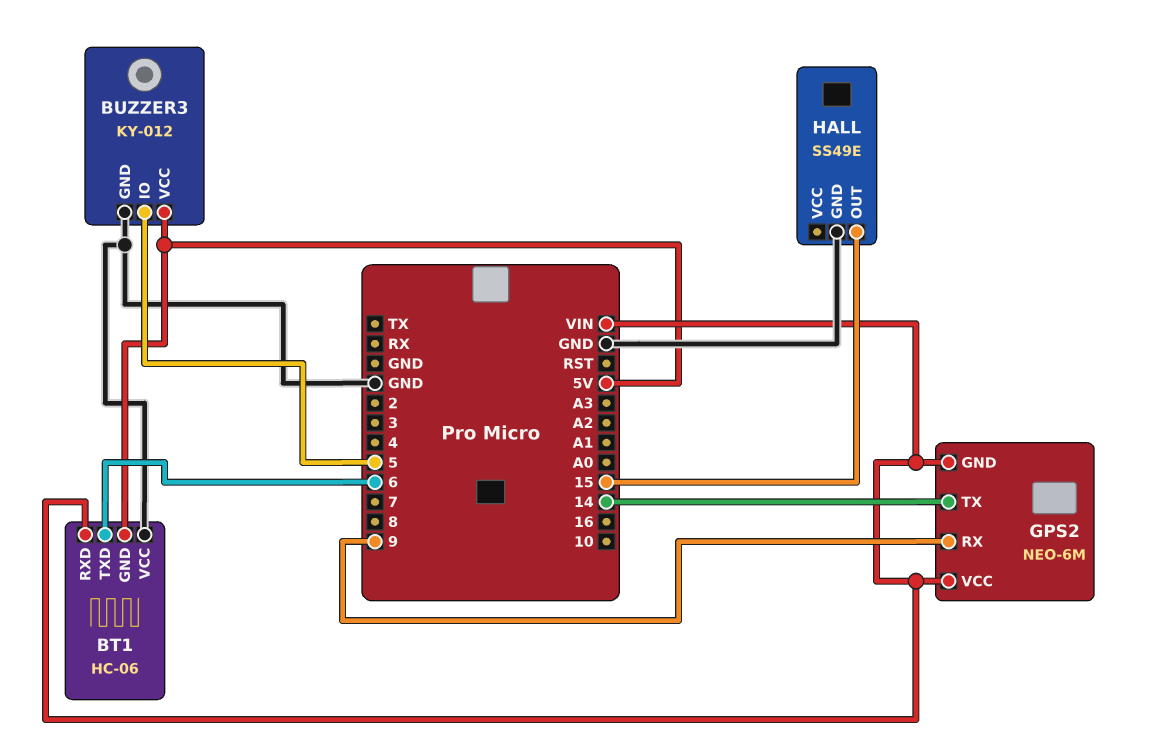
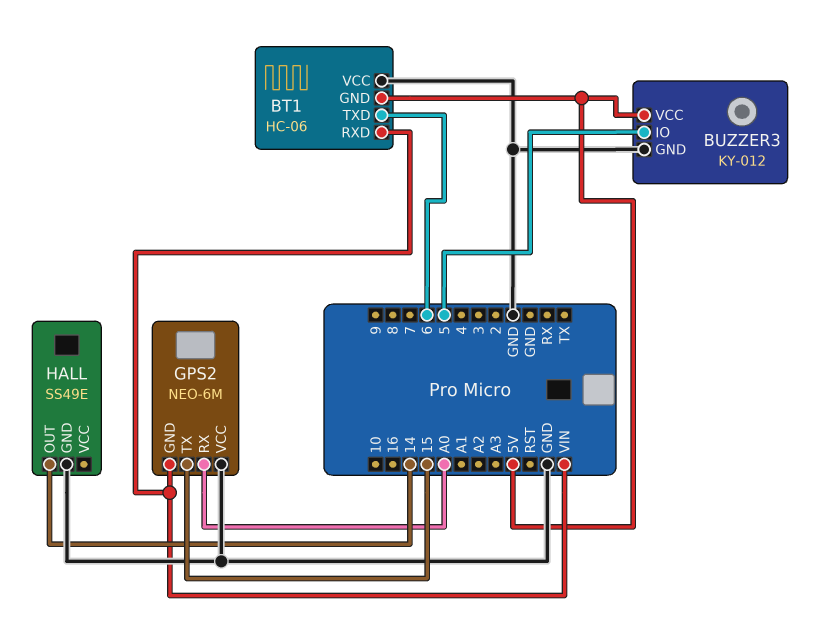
GPS2 pin RX: 9 -> A0
GPS2 pin TX: 14 -> 15
GPS2 pin VCC: VIN -> GND
HALL pin OUT: 15 -> 14

